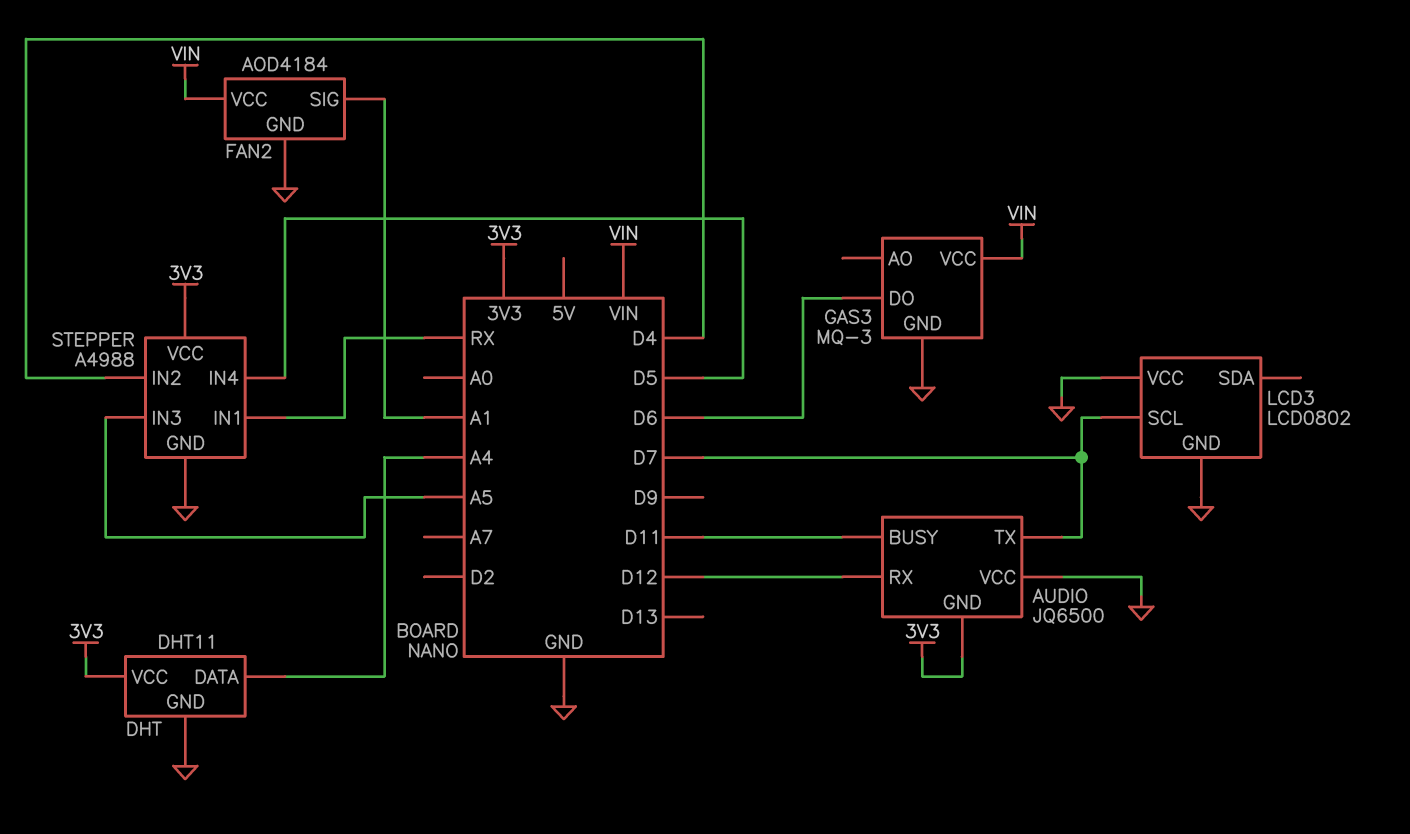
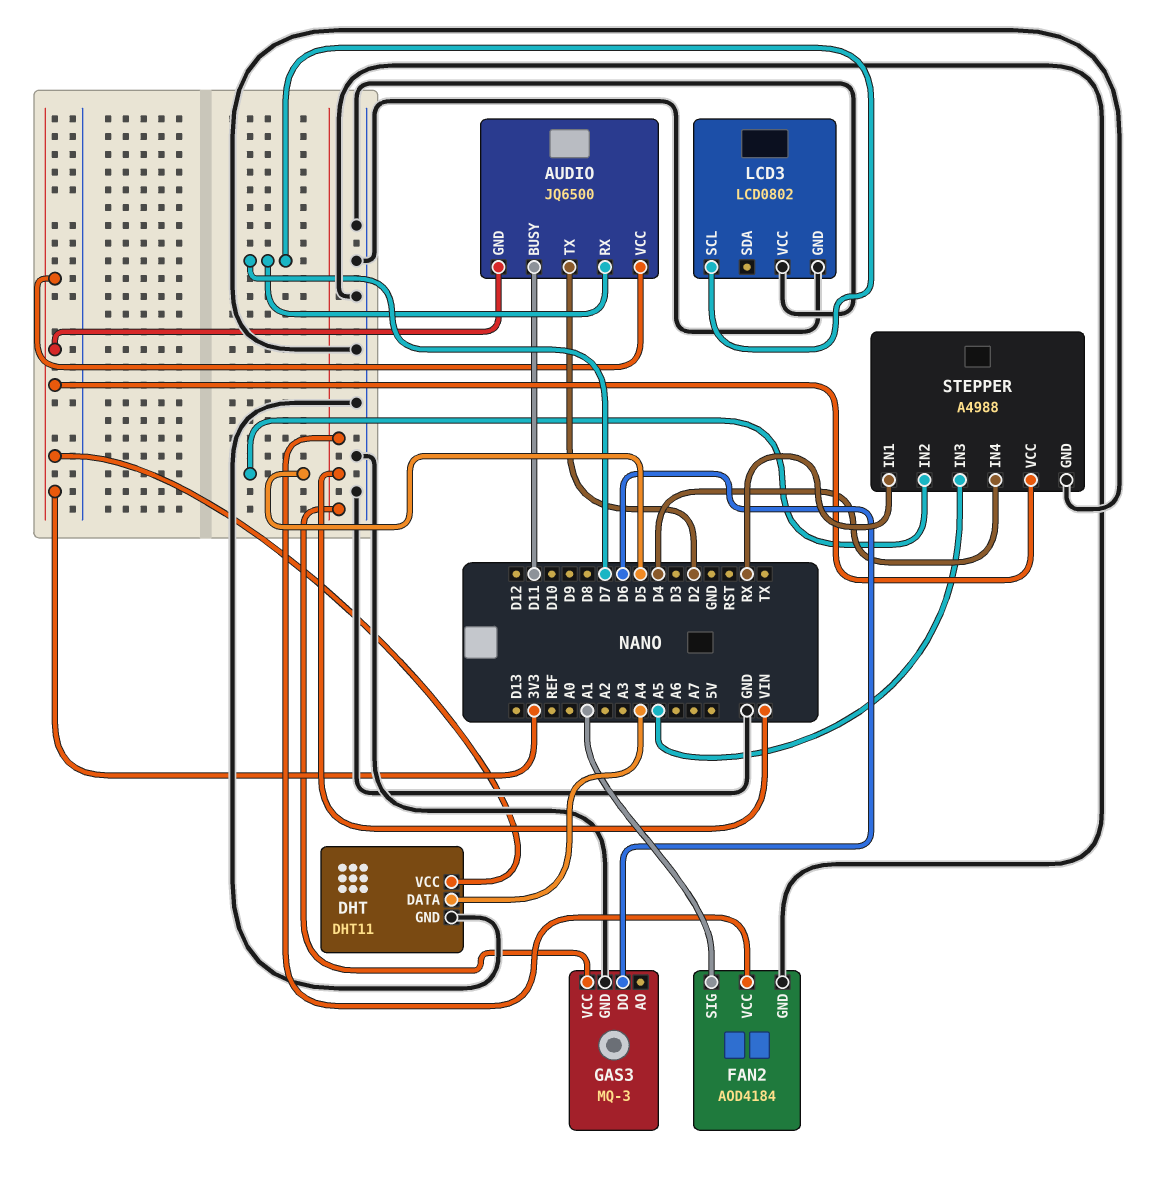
AUDIO pin RX: D12 -> D7
AUDIO pin TX: D7 -> D2
AUDIO pin VCC: GND -> 3V3
STEPPER pin IN2: D4 -> D5
STEPPER pin IN4: D5 -> D4

